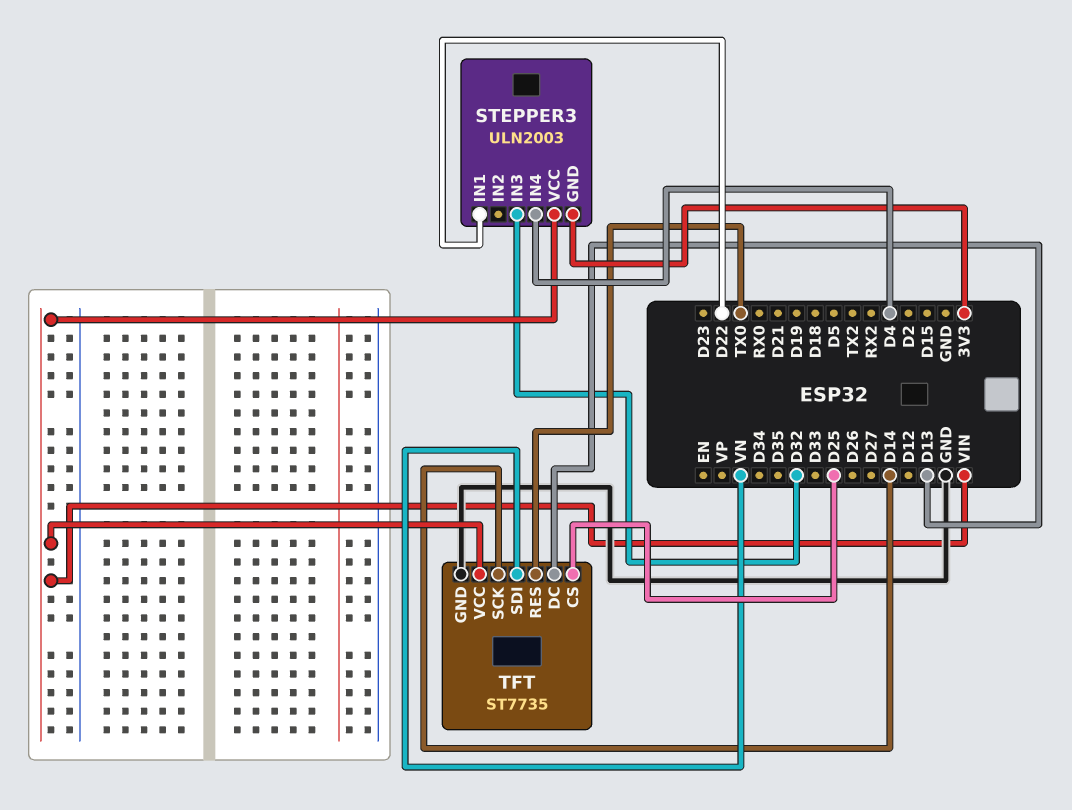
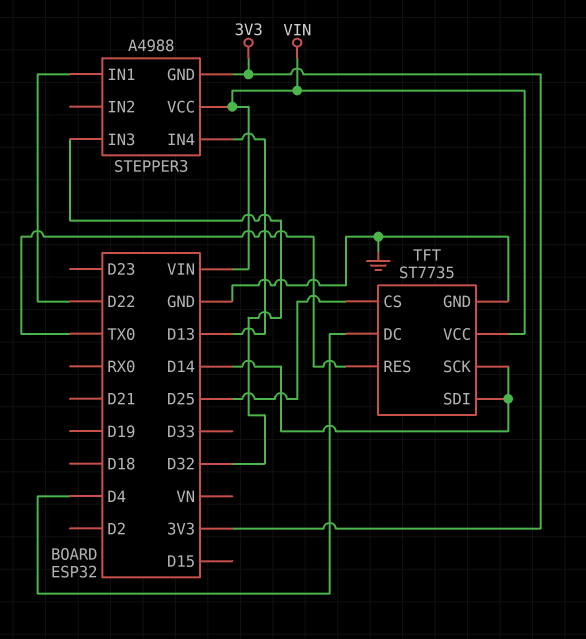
STEPPER3: ULN2003 -> A4988
STEPPER3 pin IN4: D4 -> D13
TFT pin DC: D13 -> D4
TFT pin SDI: VN -> D14

